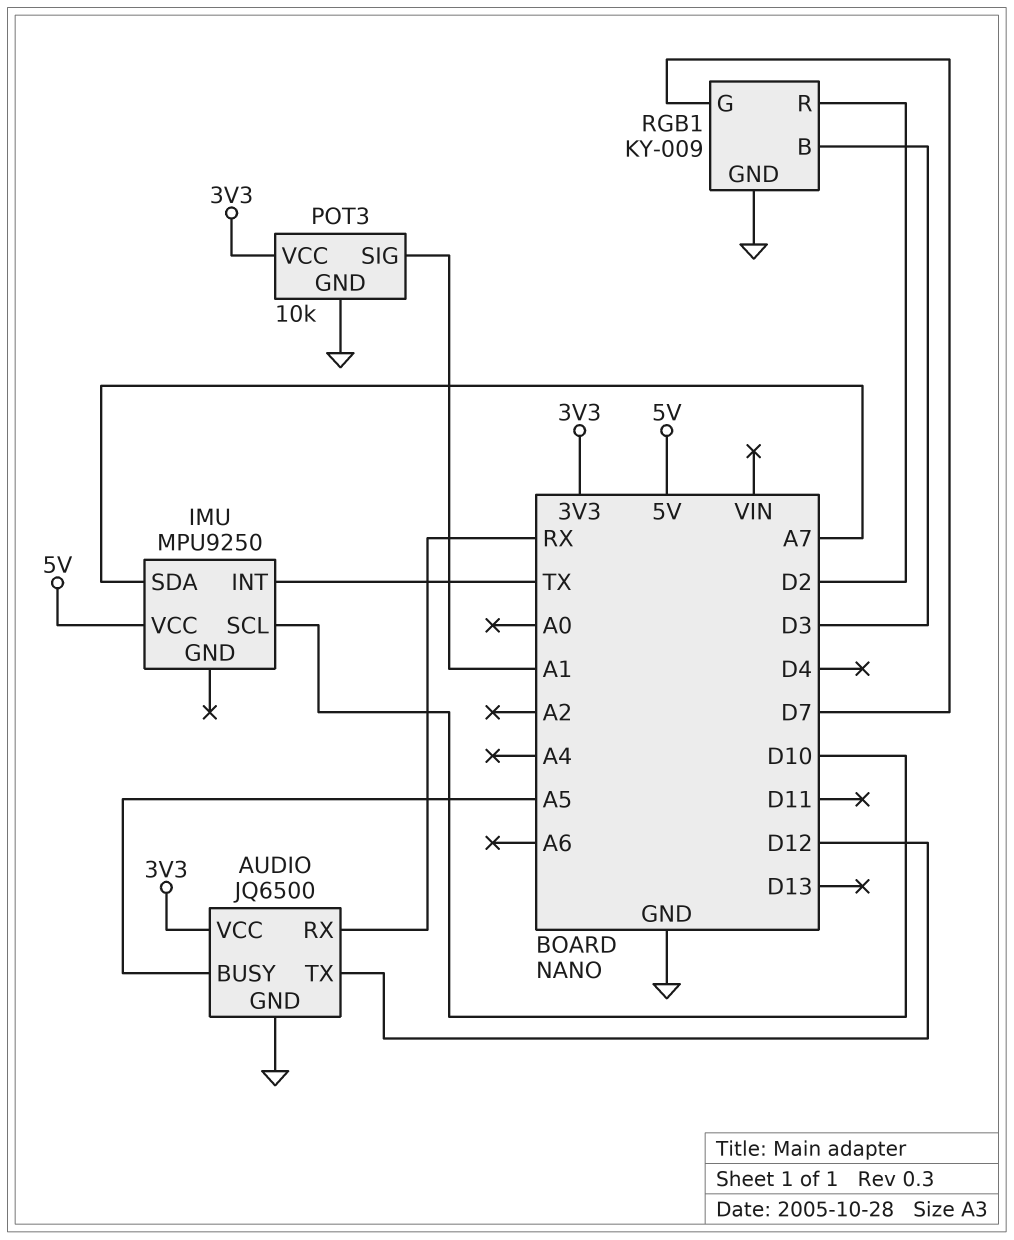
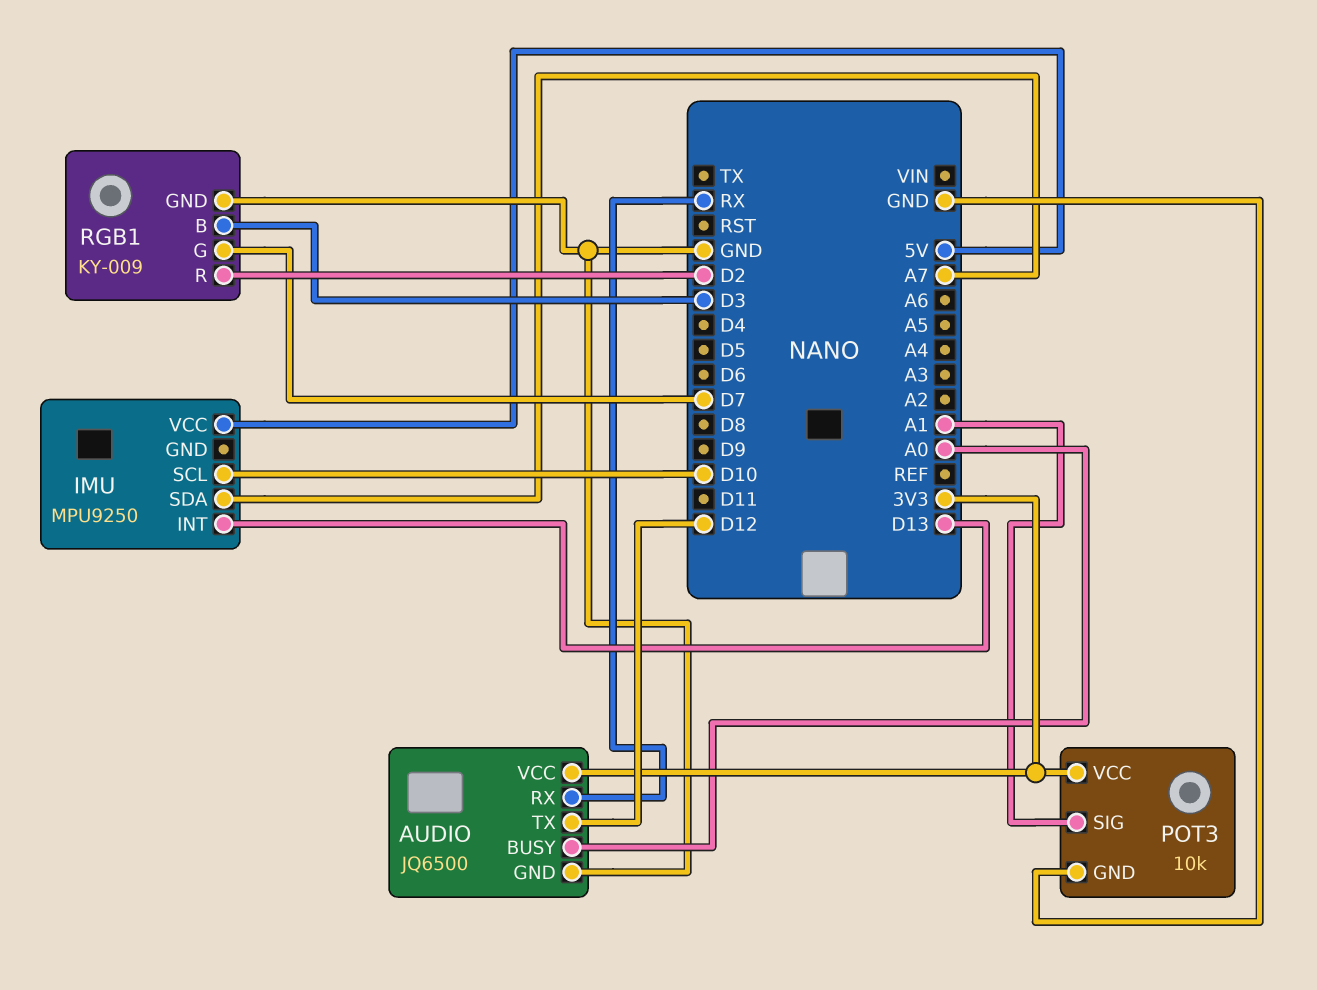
AUDIO pin BUSY: A5 -> A0
IMU pin INT: TX -> D13

